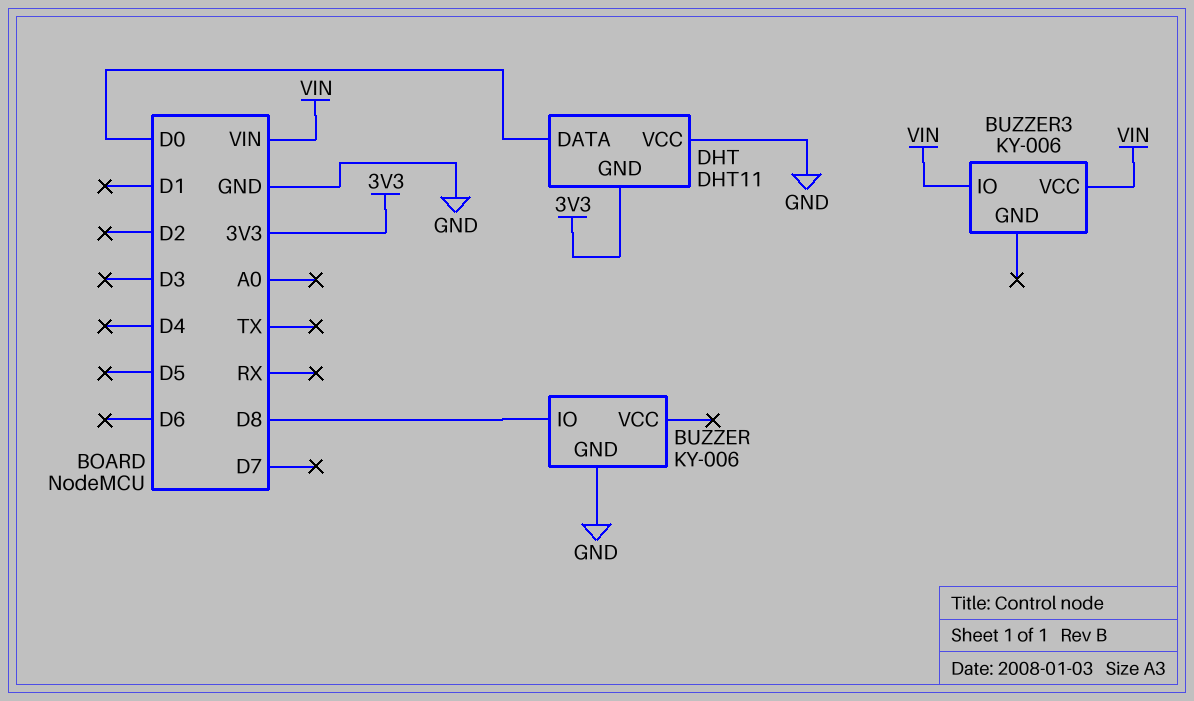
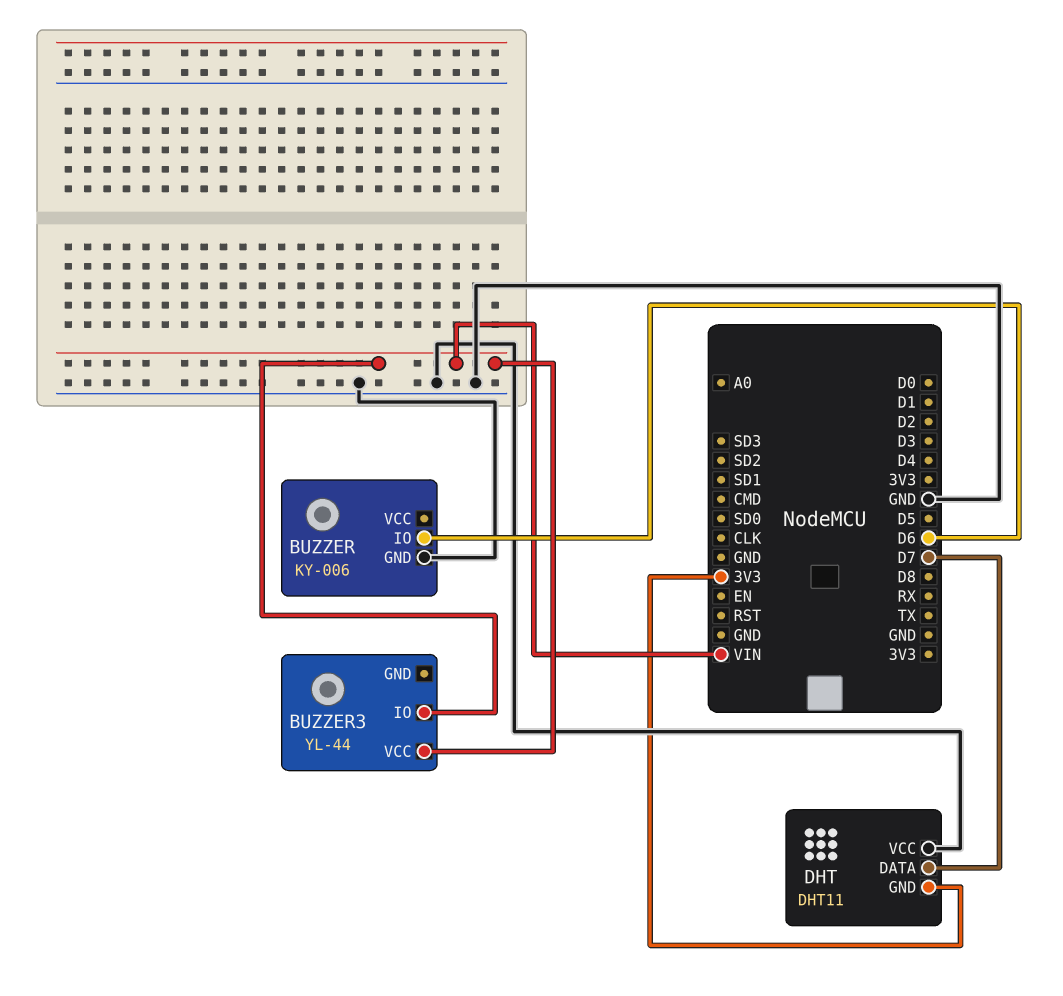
BUZZER pin IO: D8 -> D6
BUZZER3: KY-006 -> YL-44
DHT pin DATA: D0 -> D7

